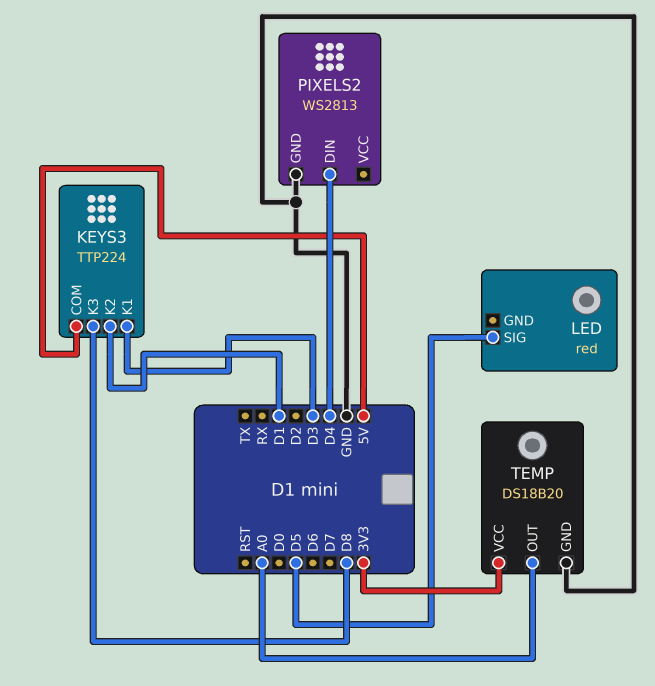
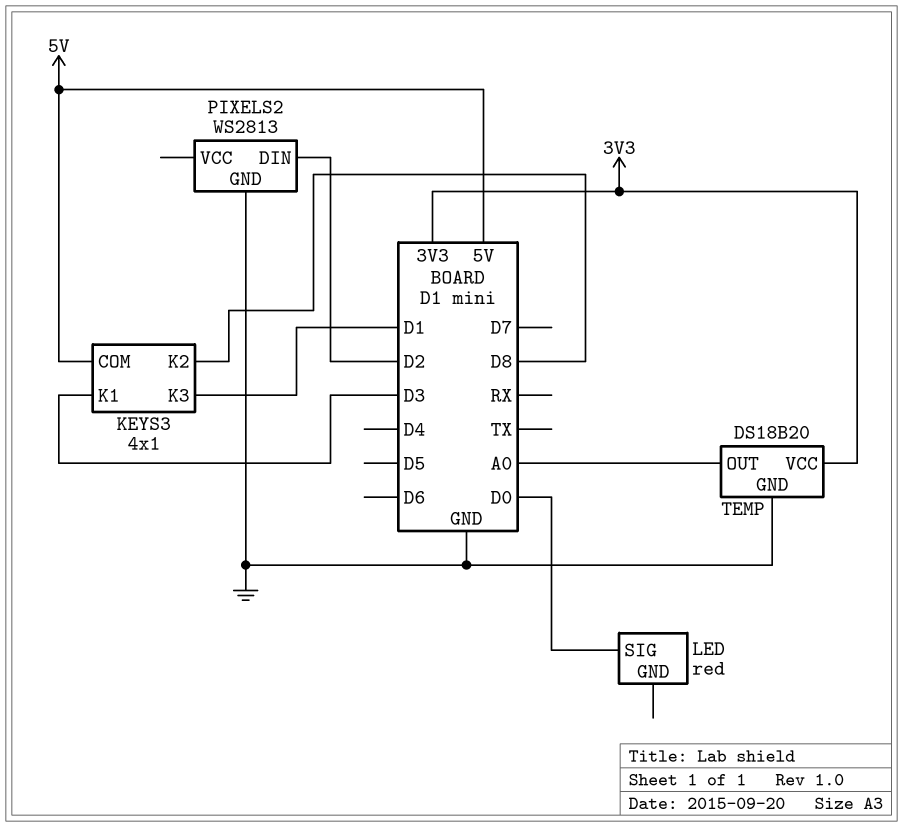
KEYS3: TTP224 -> 4x1
KEYS3 pin K2: D1 -> D8
KEYS3 pin K3: D8 -> D1
LED pin SIG: D5 -> D0
PIXELS2 pin DIN: D4 -> D2

